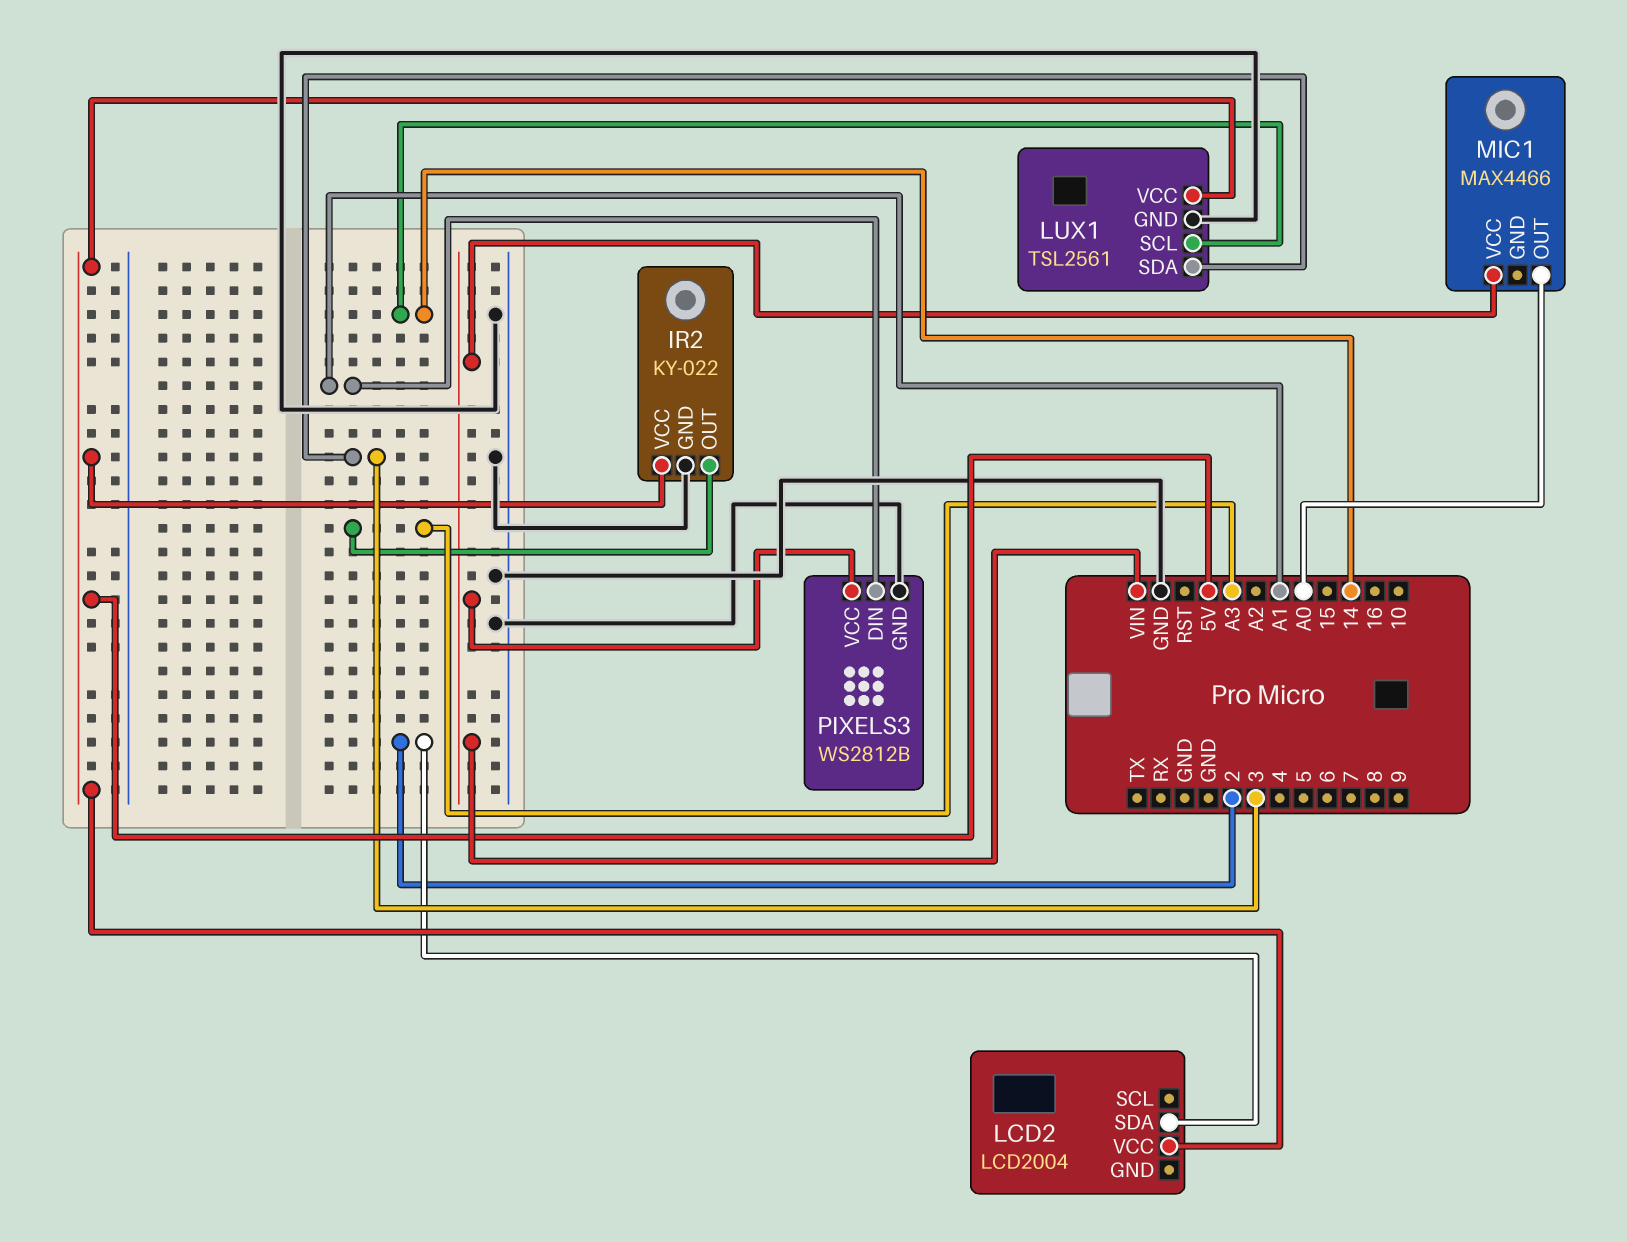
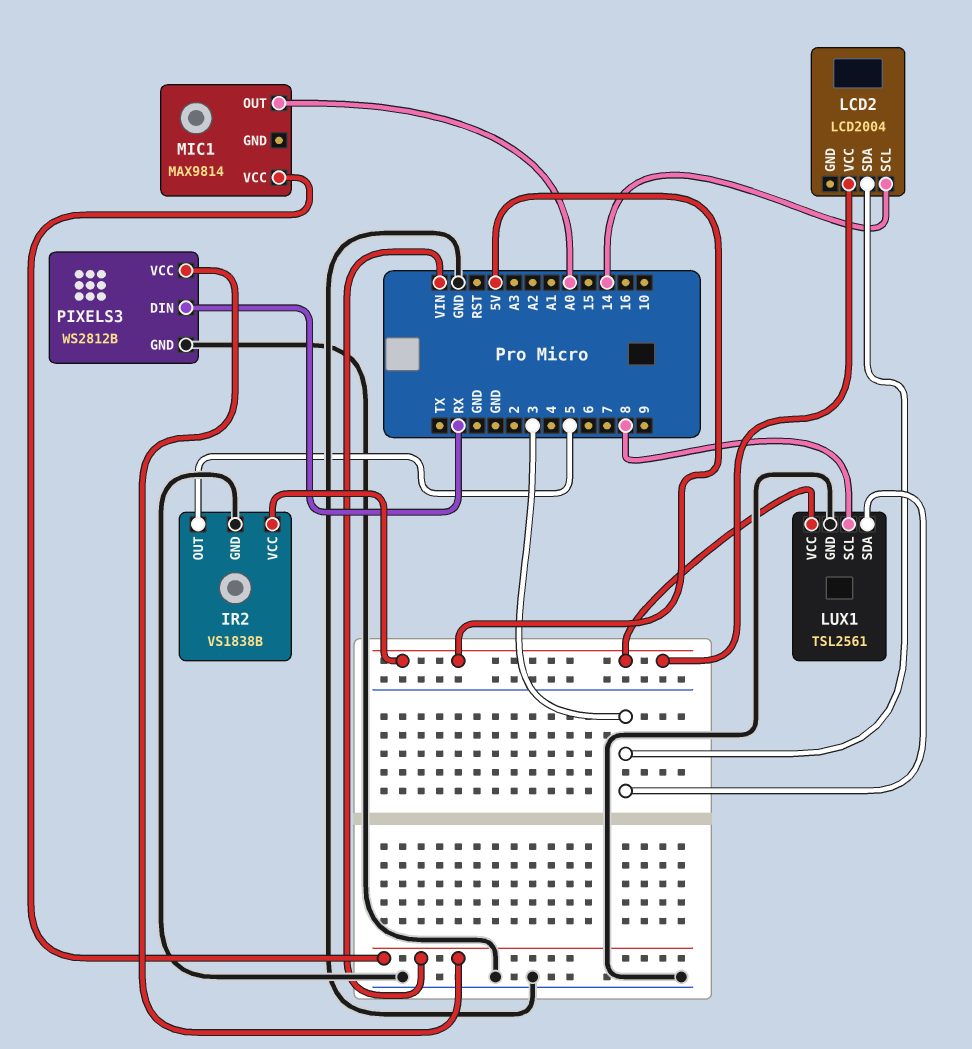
IR2: KY-022 -> VS1838B
IR2 pin OUT: A3 -> 5
LCD2 pin SCL: none -> 14
LCD2 pin SDA: 2 -> 3
LUX1 pin SCL: 14 -> 8
MIC1: MAX4466 -> MAX9814
PIXELS3 pin DIN: A1 -> RX

